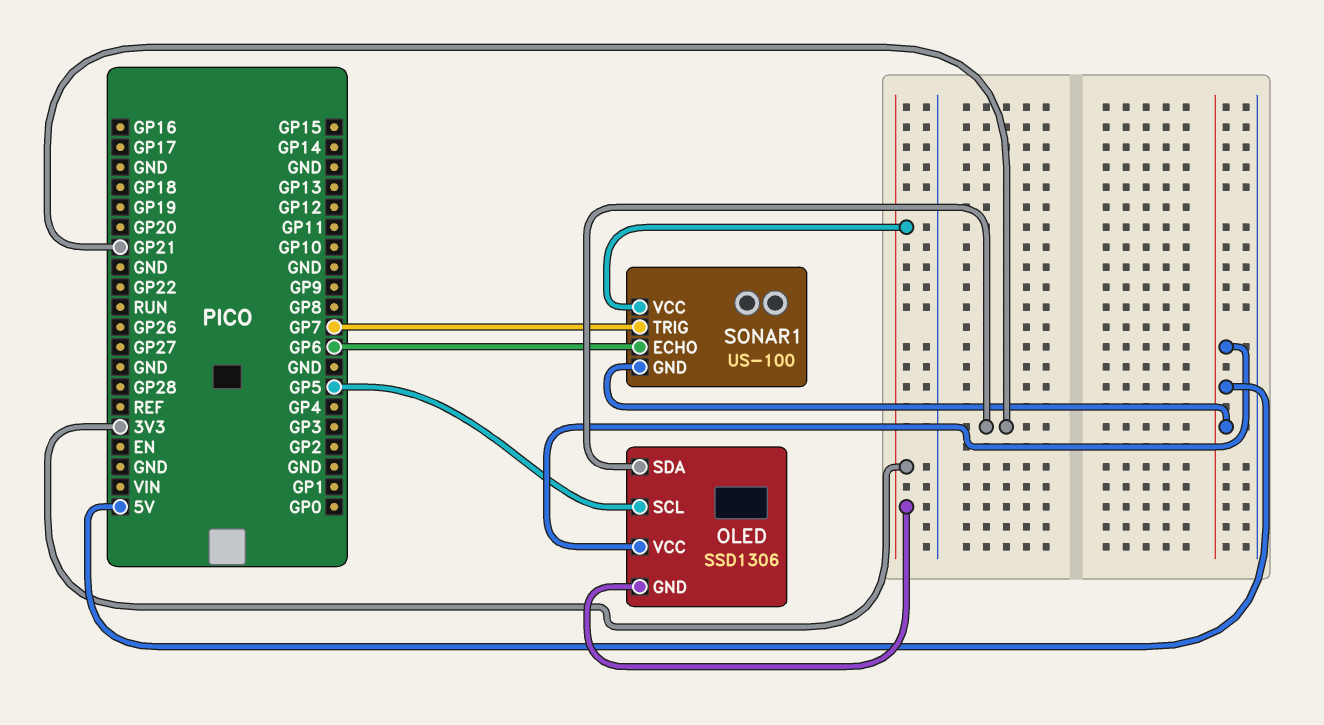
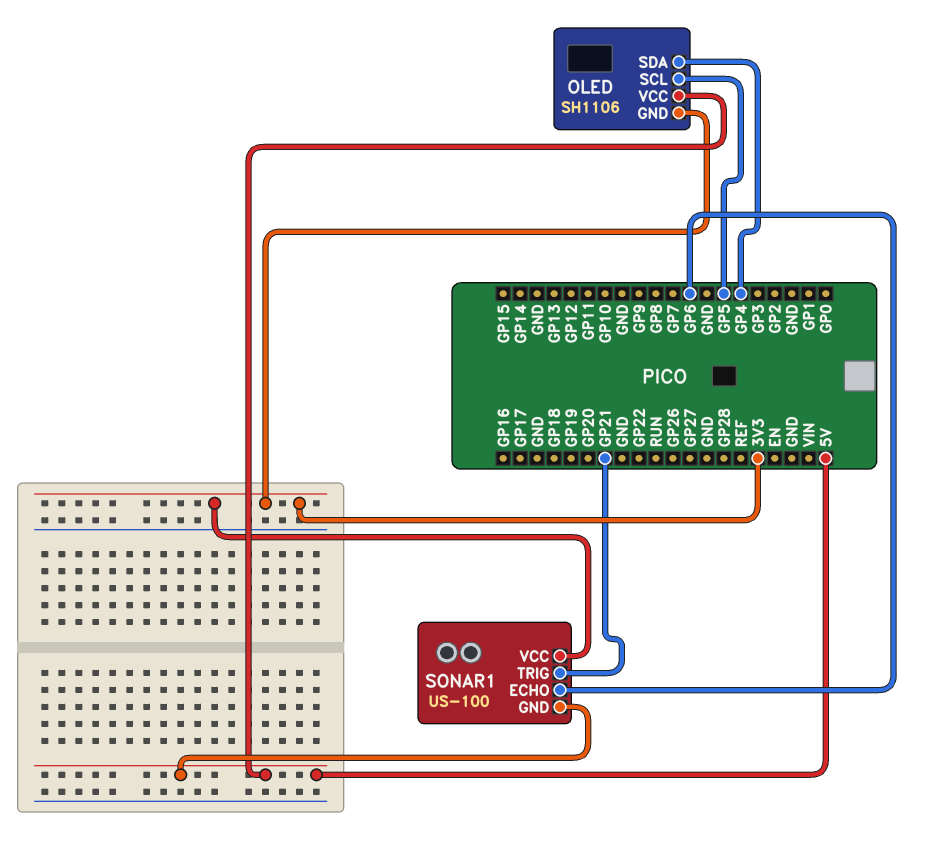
OLED: SSD1306 -> SH1106
OLED pin SDA: GP21 -> GP4
SONAR1 pin TRIG: GP7 -> GP21

